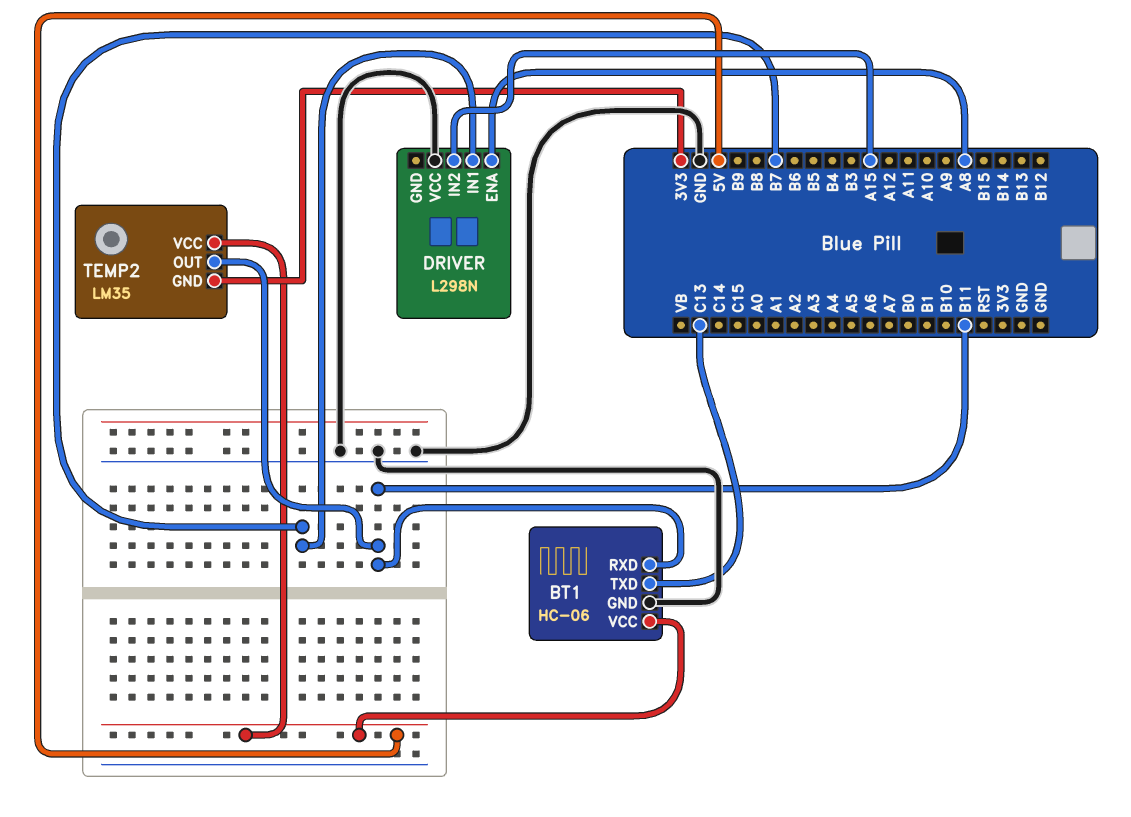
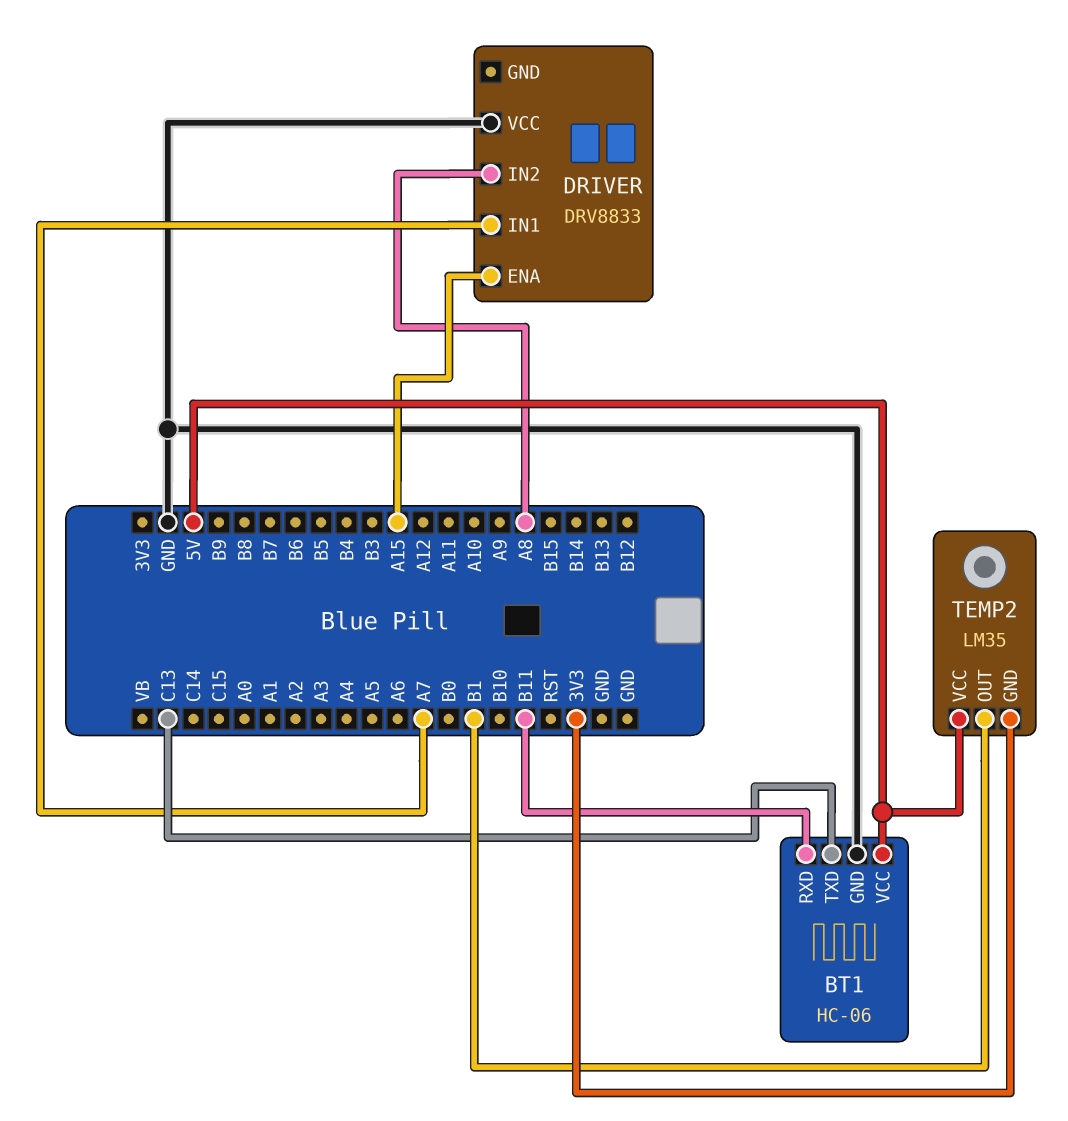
DRIVER: L298N -> DRV8833
DRIVER pin ENA: A8 -> A15
DRIVER pin IN1: B7 -> A7
DRIVER pin IN2: A15 -> A8
TEMP2 pin OUT: B11 -> B1

